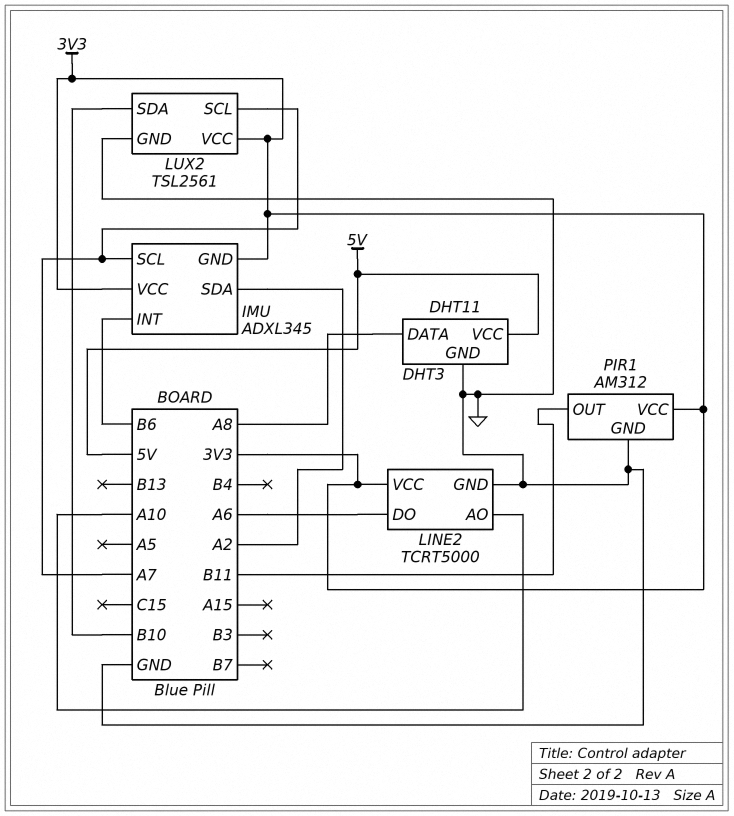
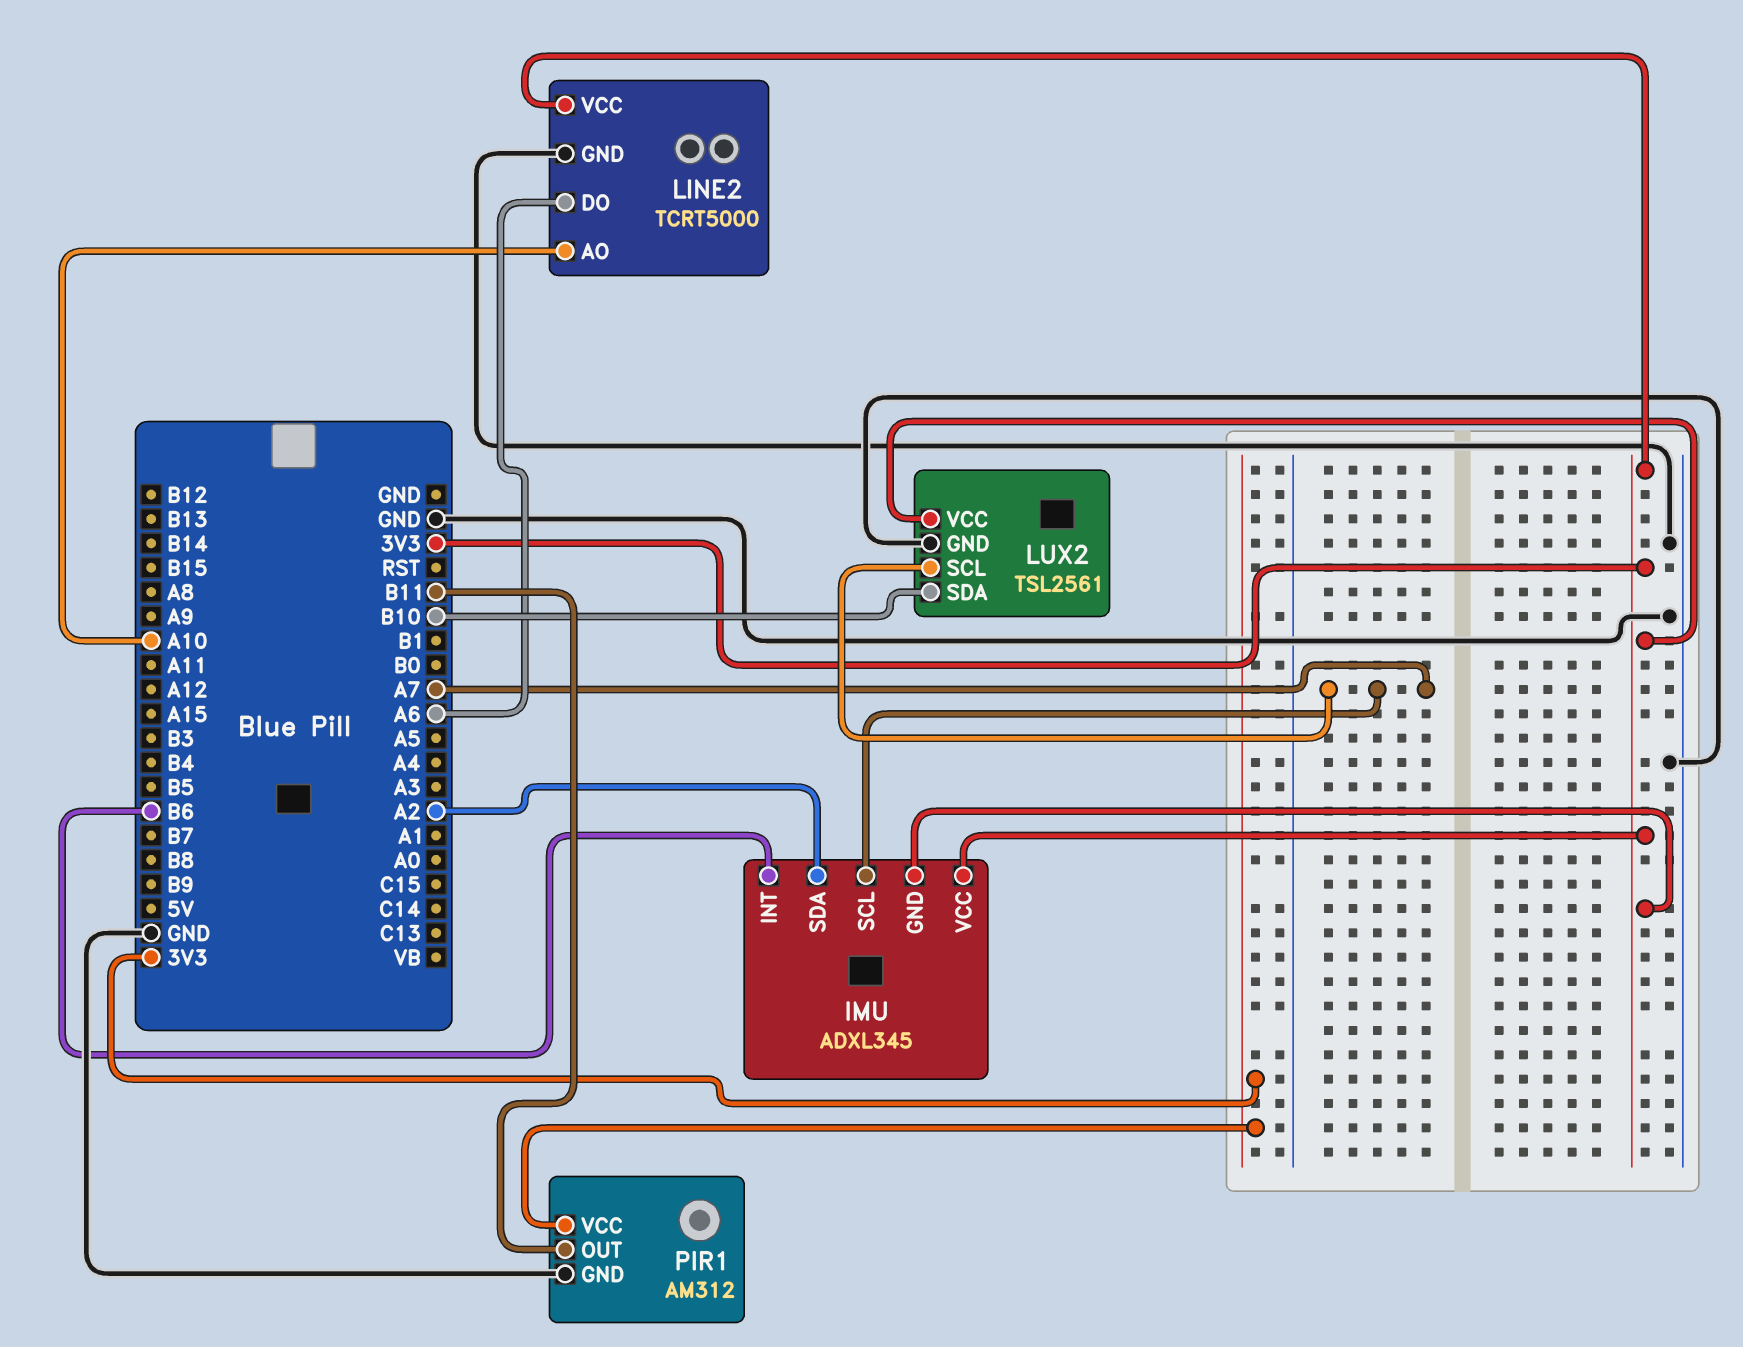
DHT3: DHT11 -> none
DHT3 pin DATA: A8 -> none
DHT3 pin GND: GND -> none
DHT3 pin VCC: 5V -> none

